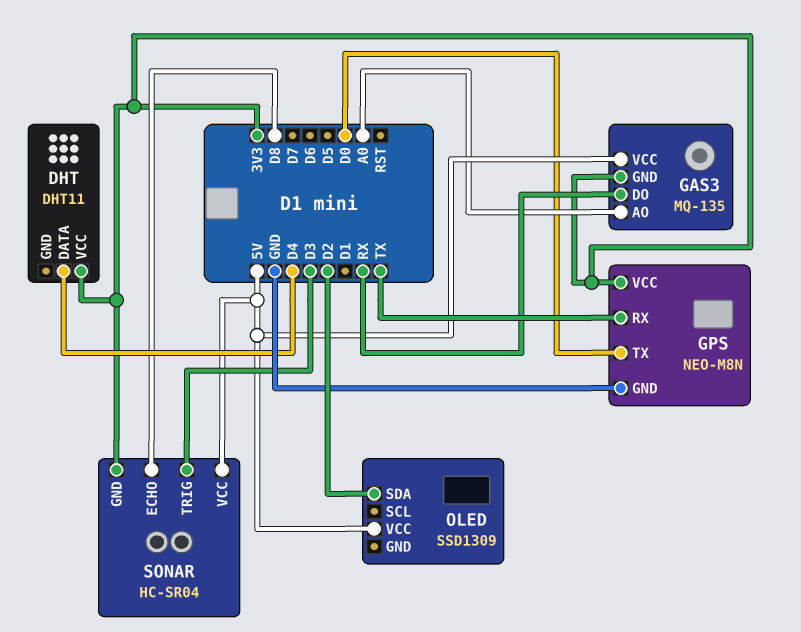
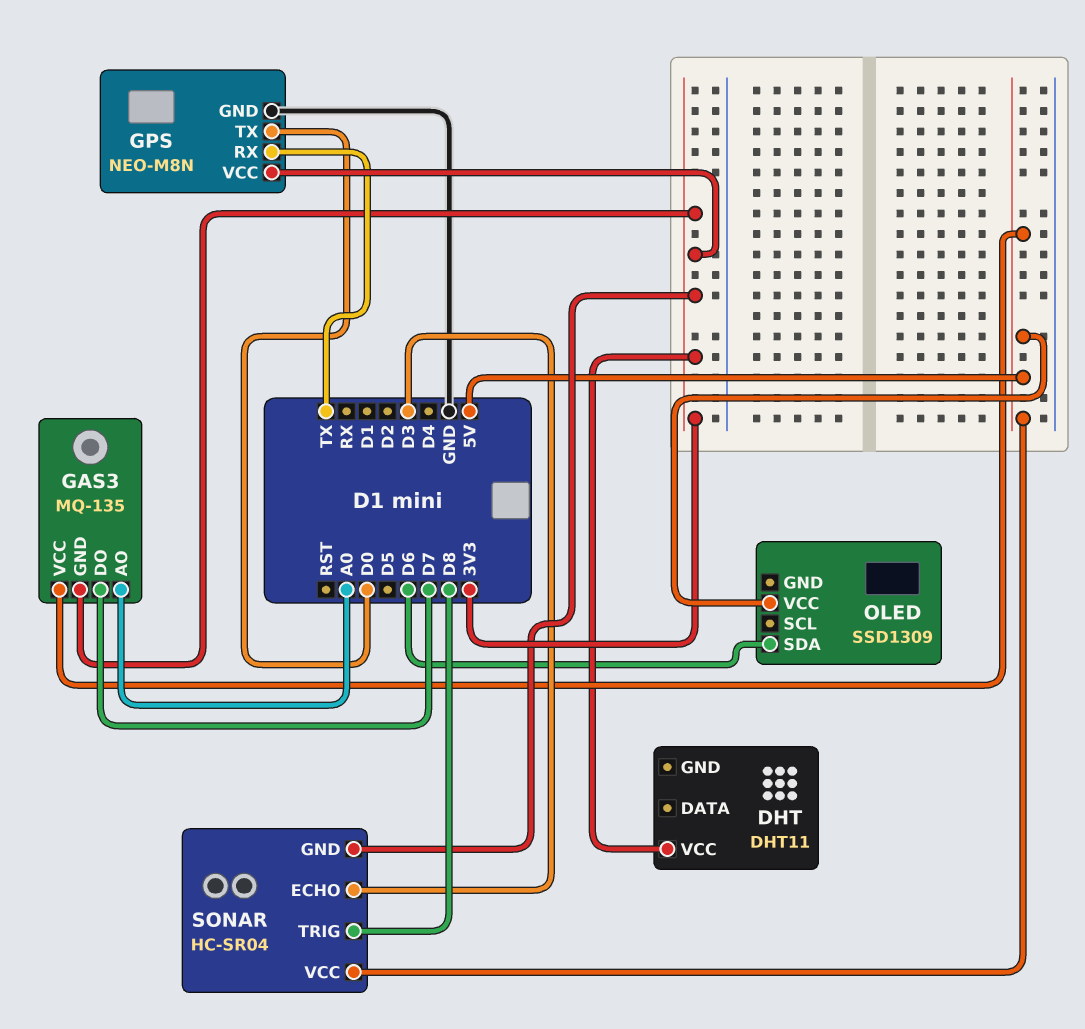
DHT pin DATA: D4 -> none
GAS3 pin DO: RX -> D7
OLED pin SDA: D2 -> D6
SONAR pin ECHO: D8 -> D3
SONAR pin TRIG: D3 -> D8

